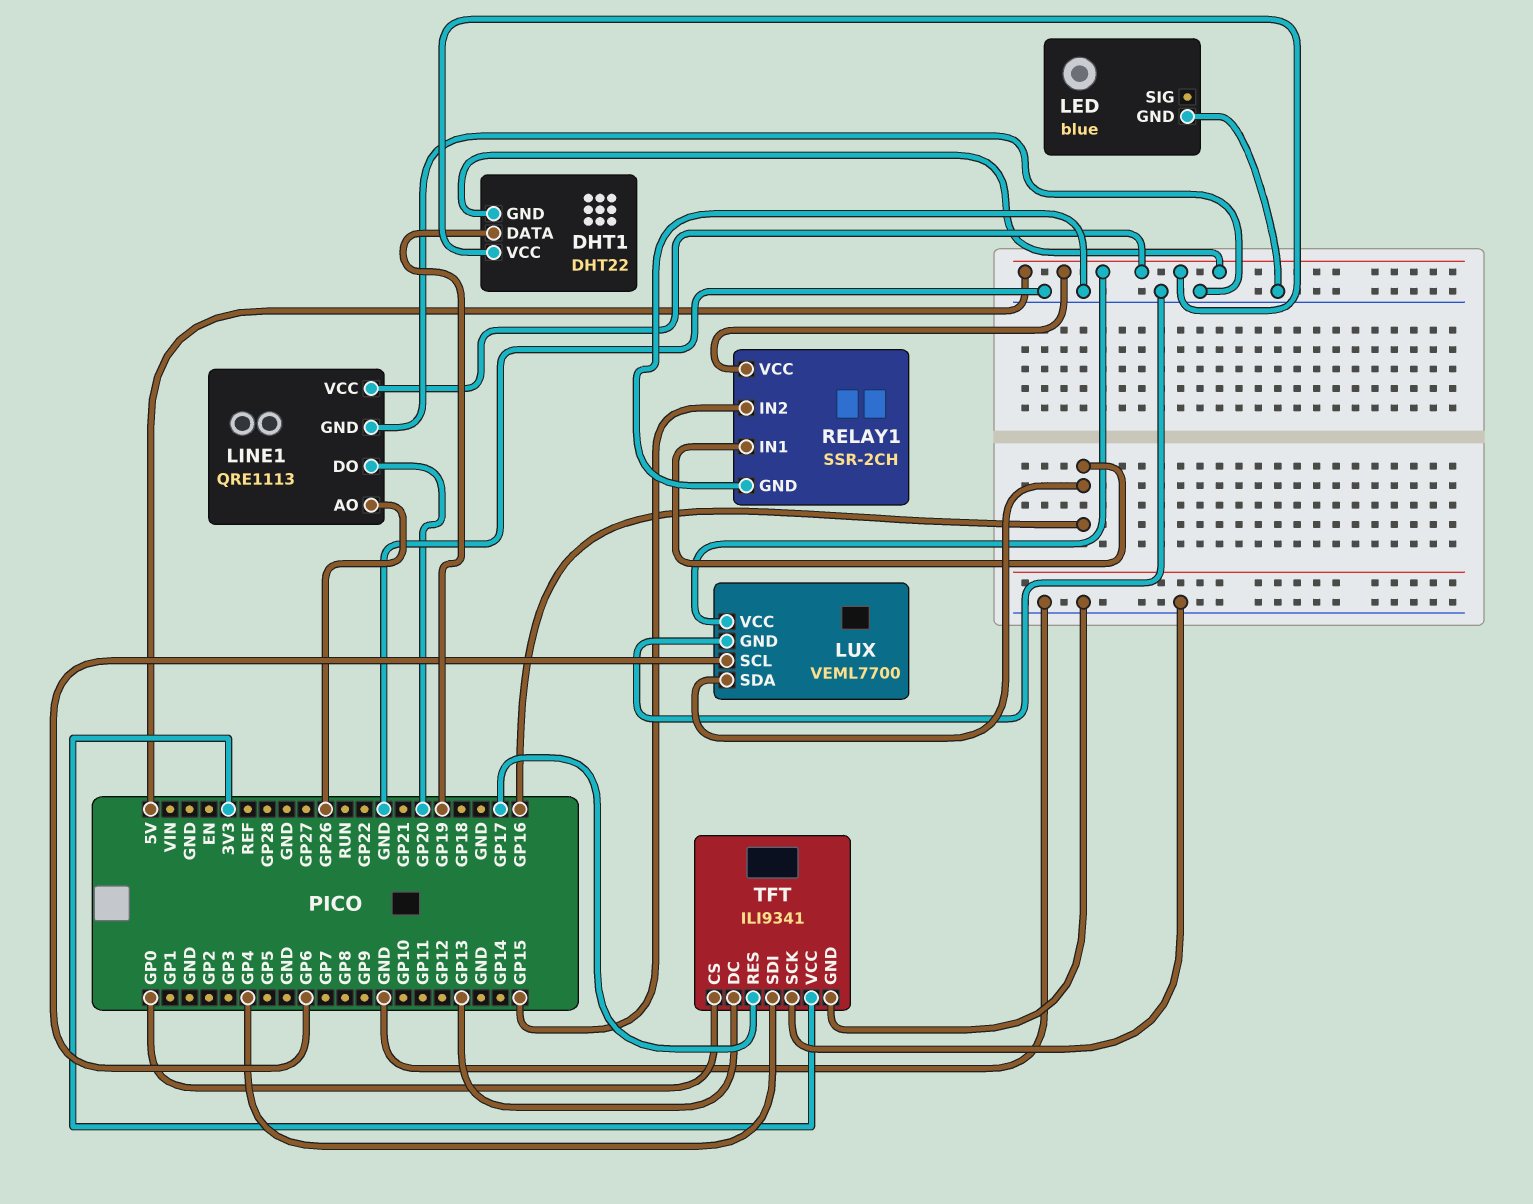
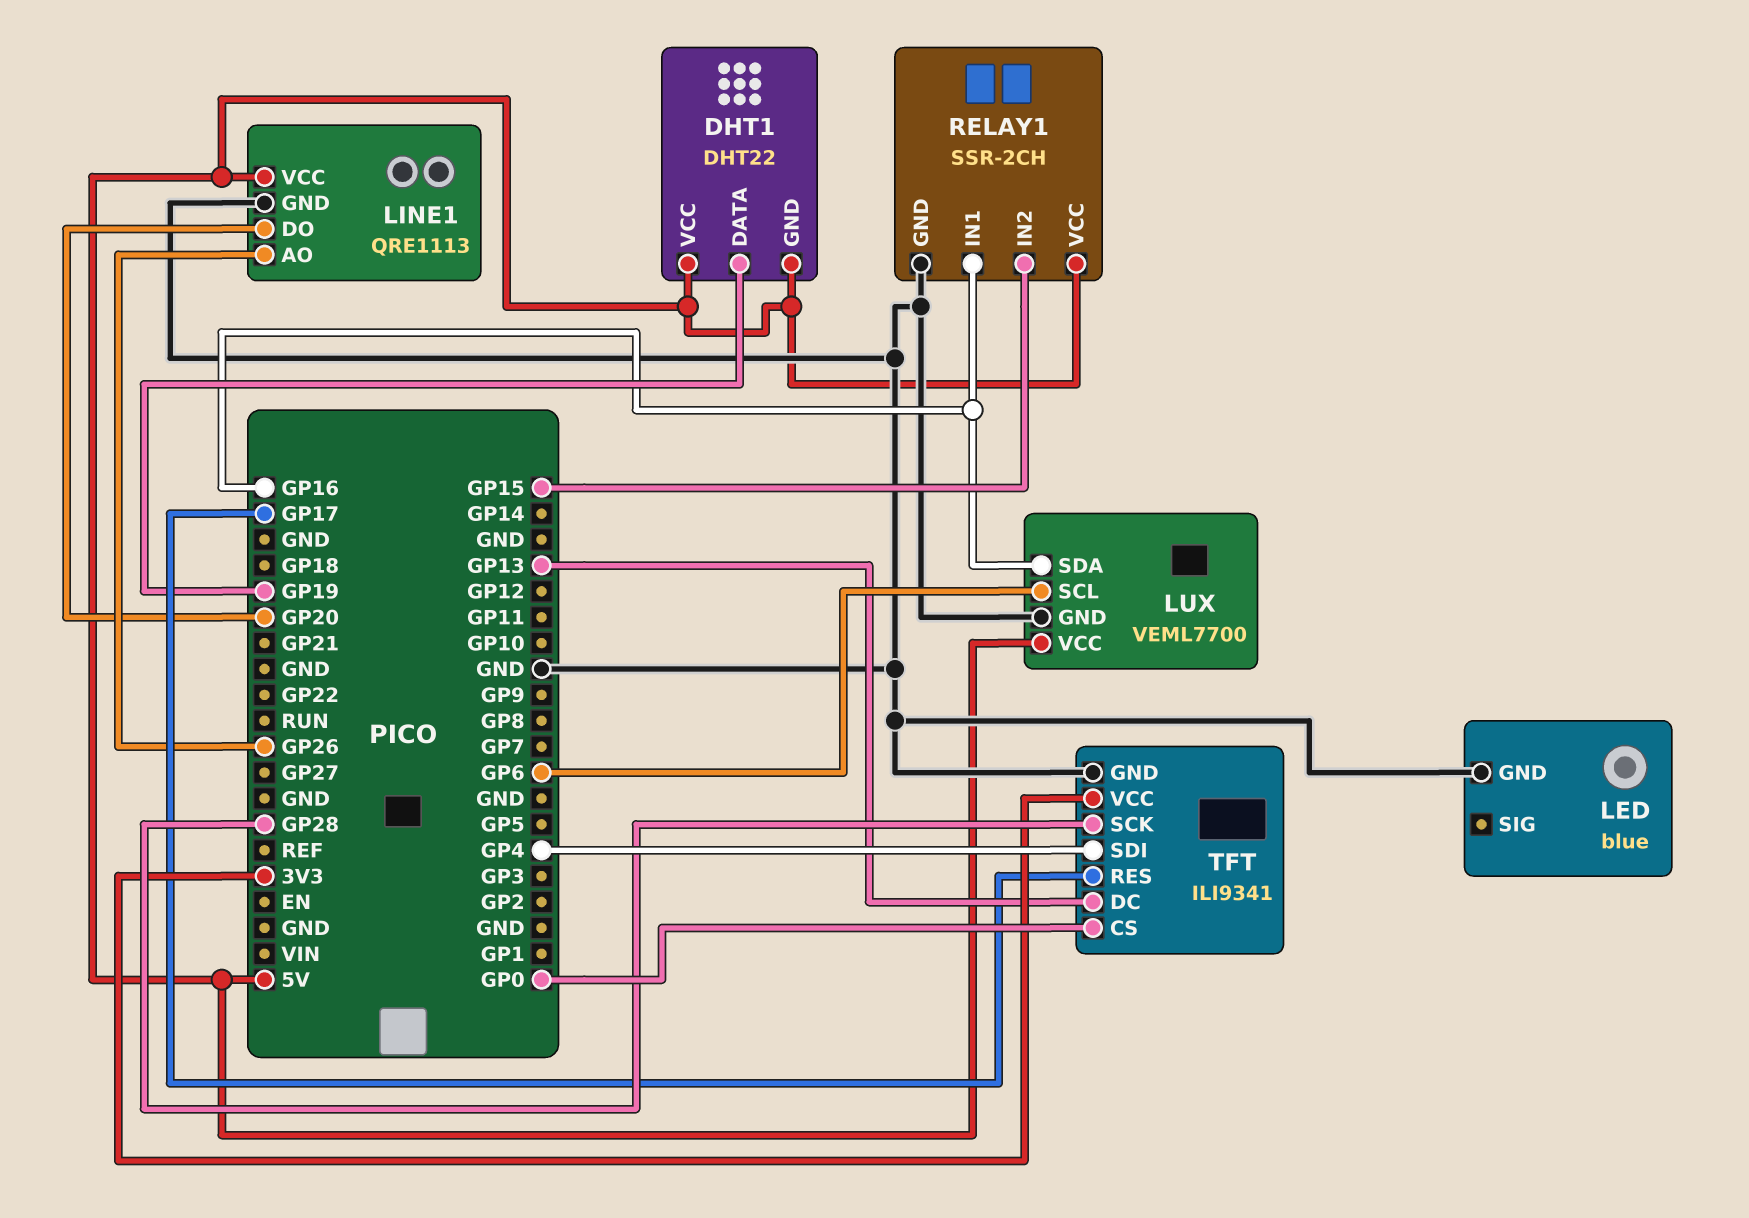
TFT pin SCK: GND -> GP28

